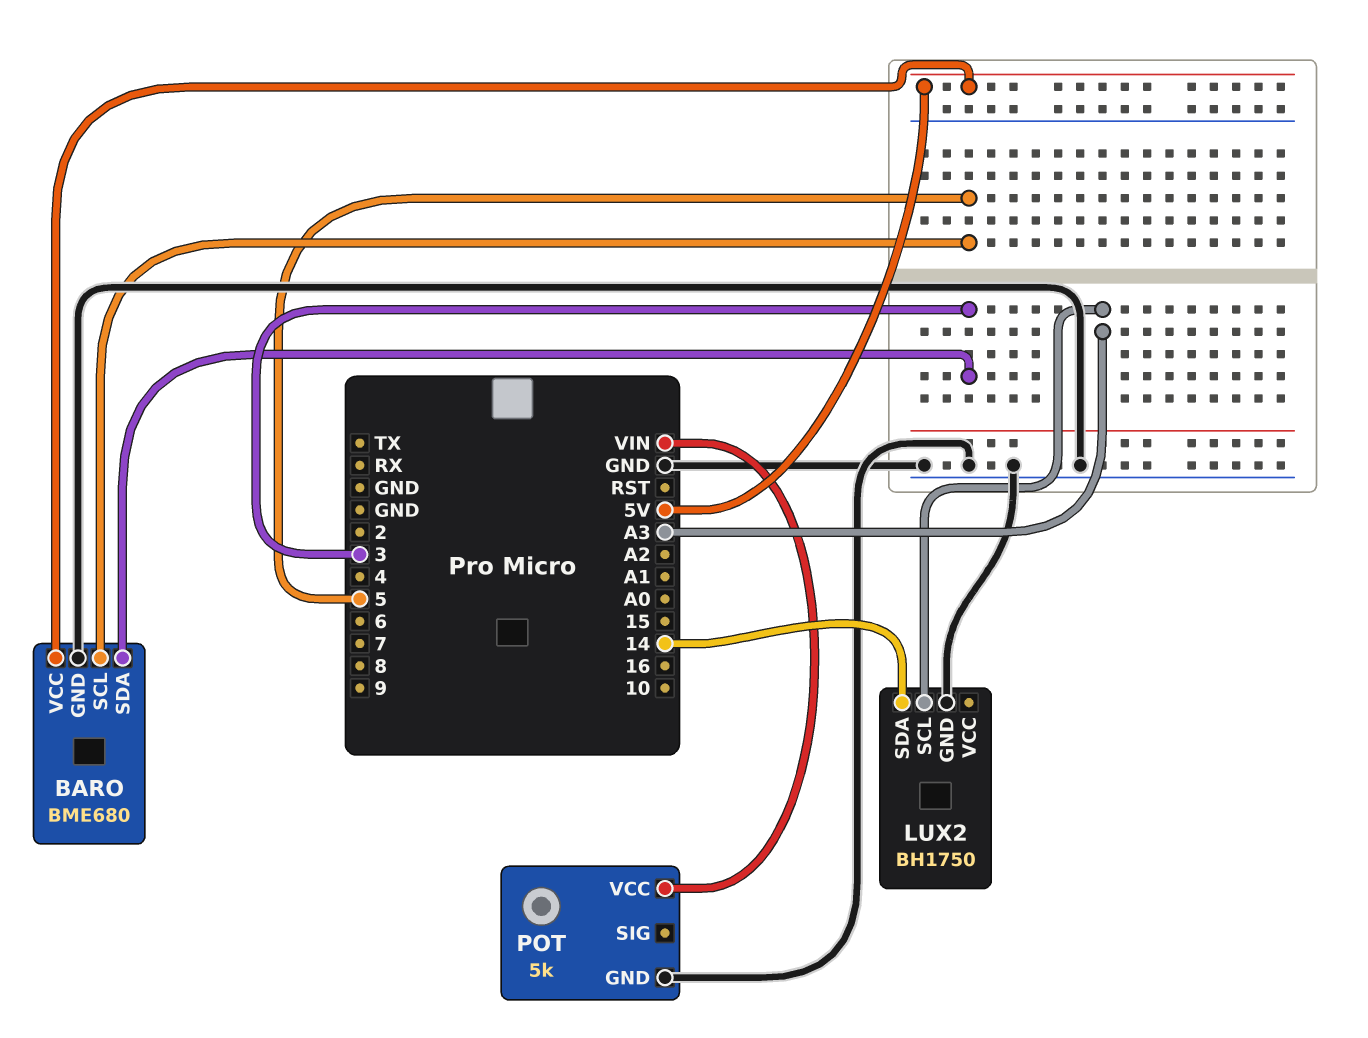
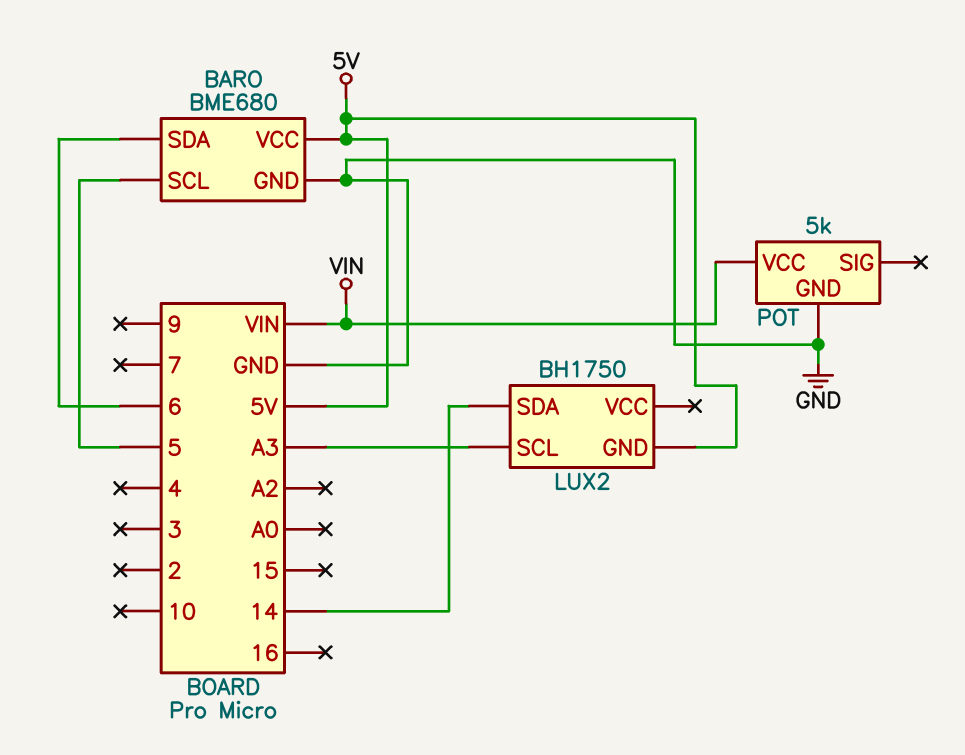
BARO pin SDA: 3 -> 6
LUX2 pin GND: GND -> 5V

